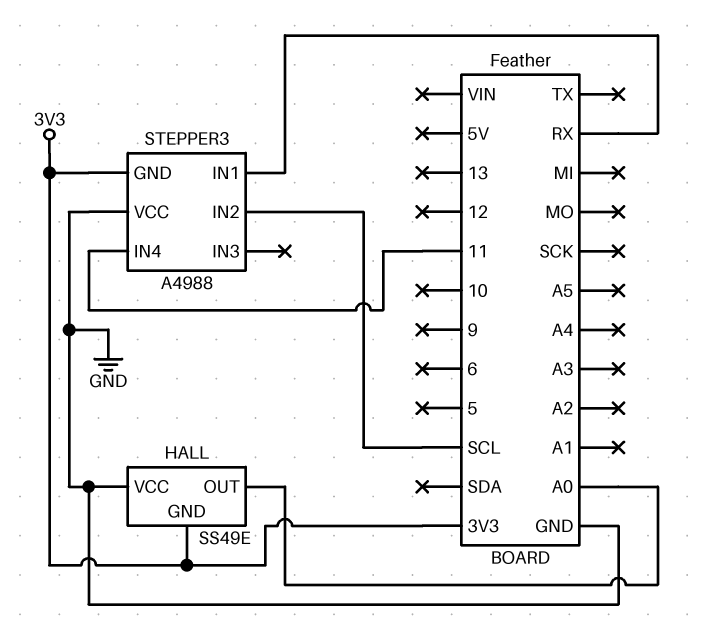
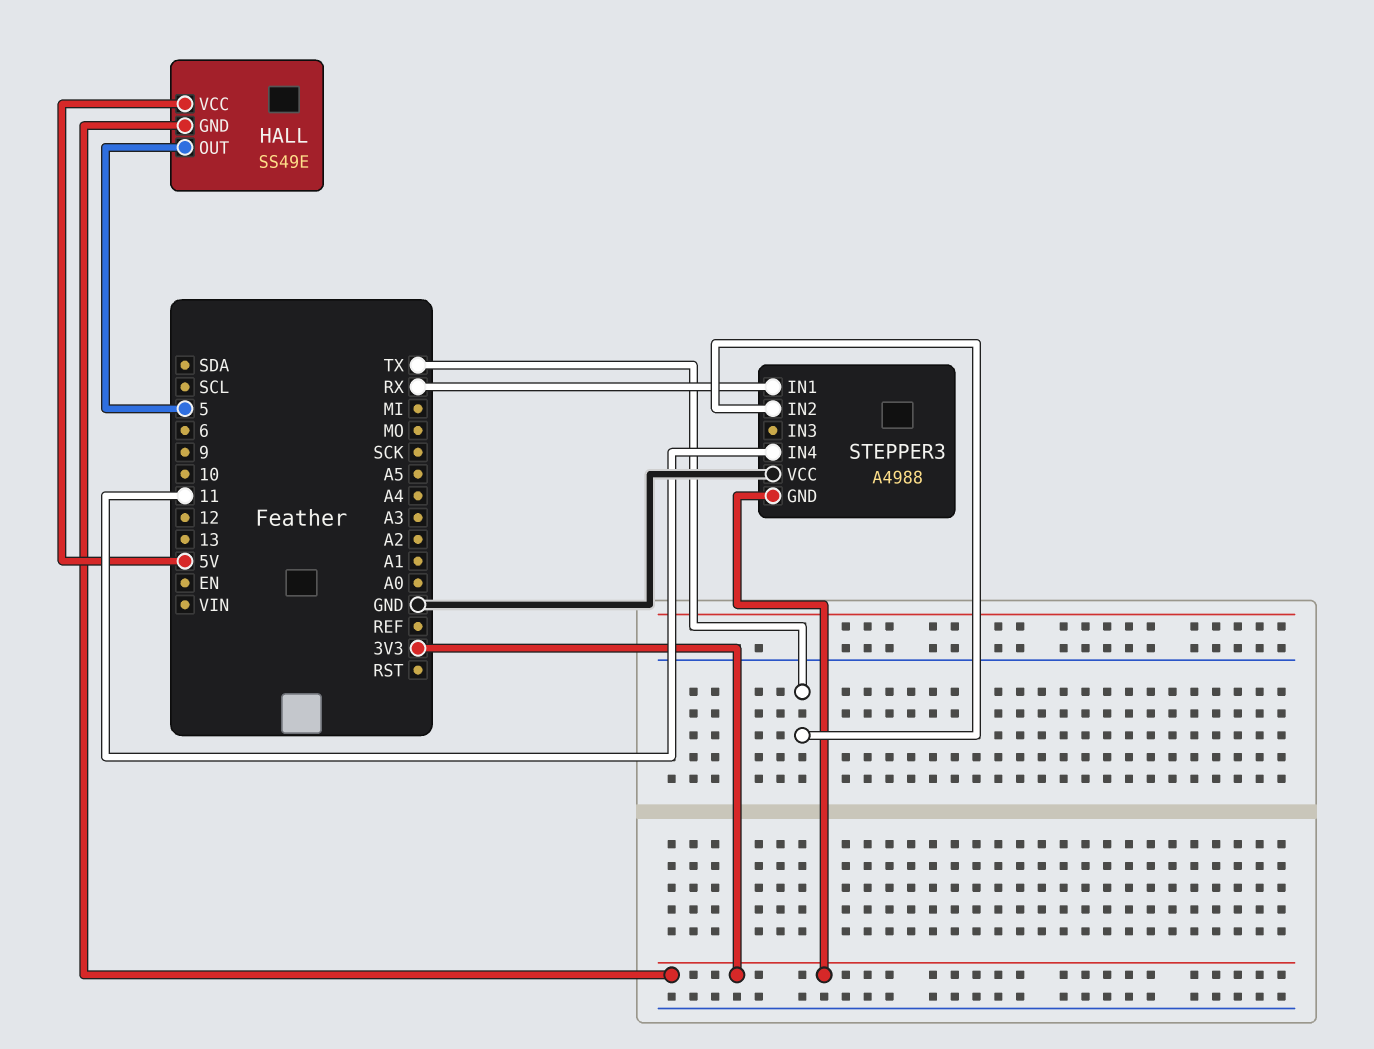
HALL pin OUT: A0 -> 5
HALL pin VCC: GND -> 5V
STEPPER3 pin IN2: SCL -> TX

